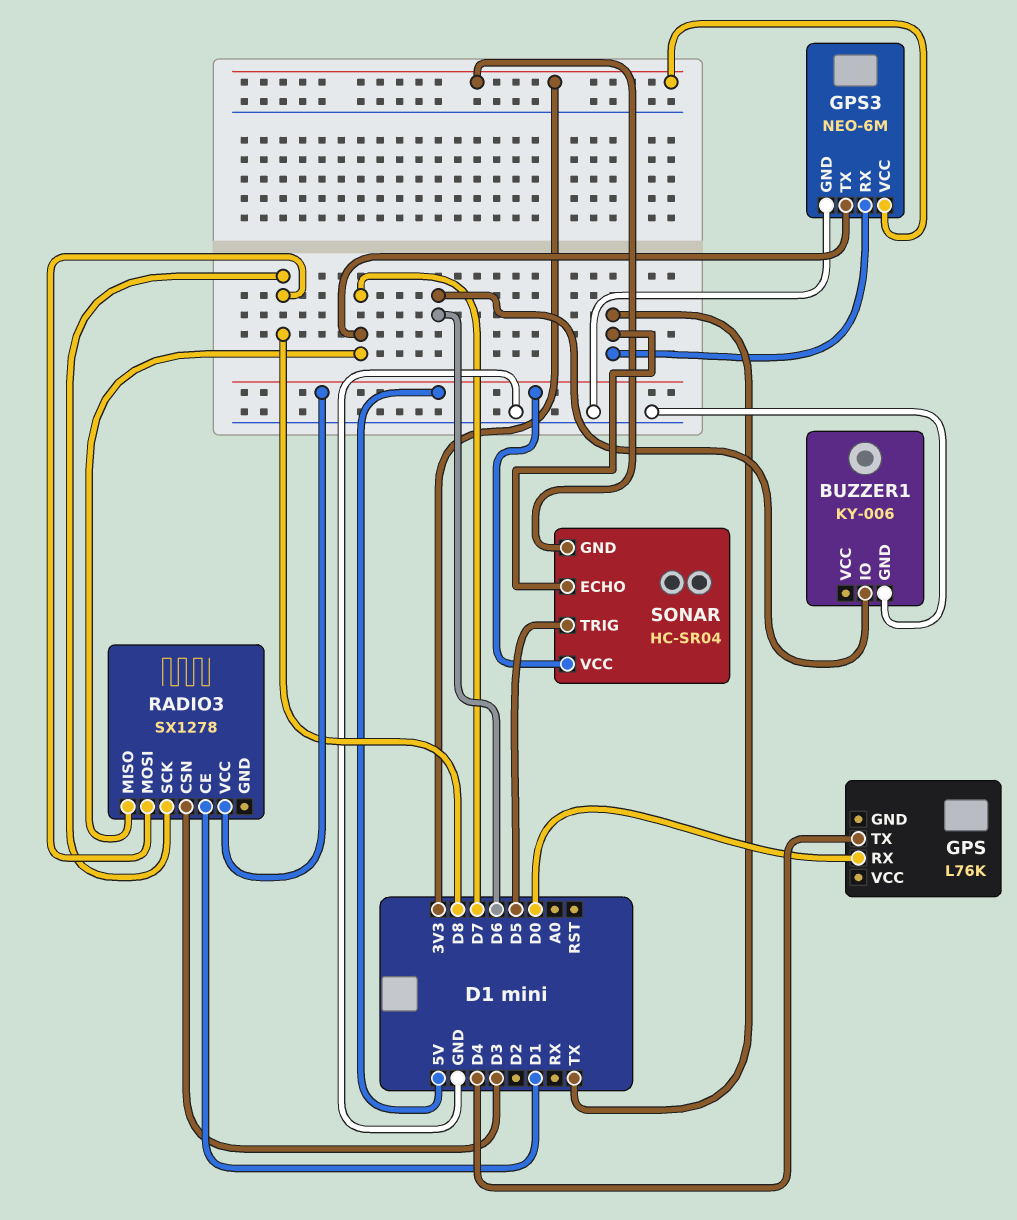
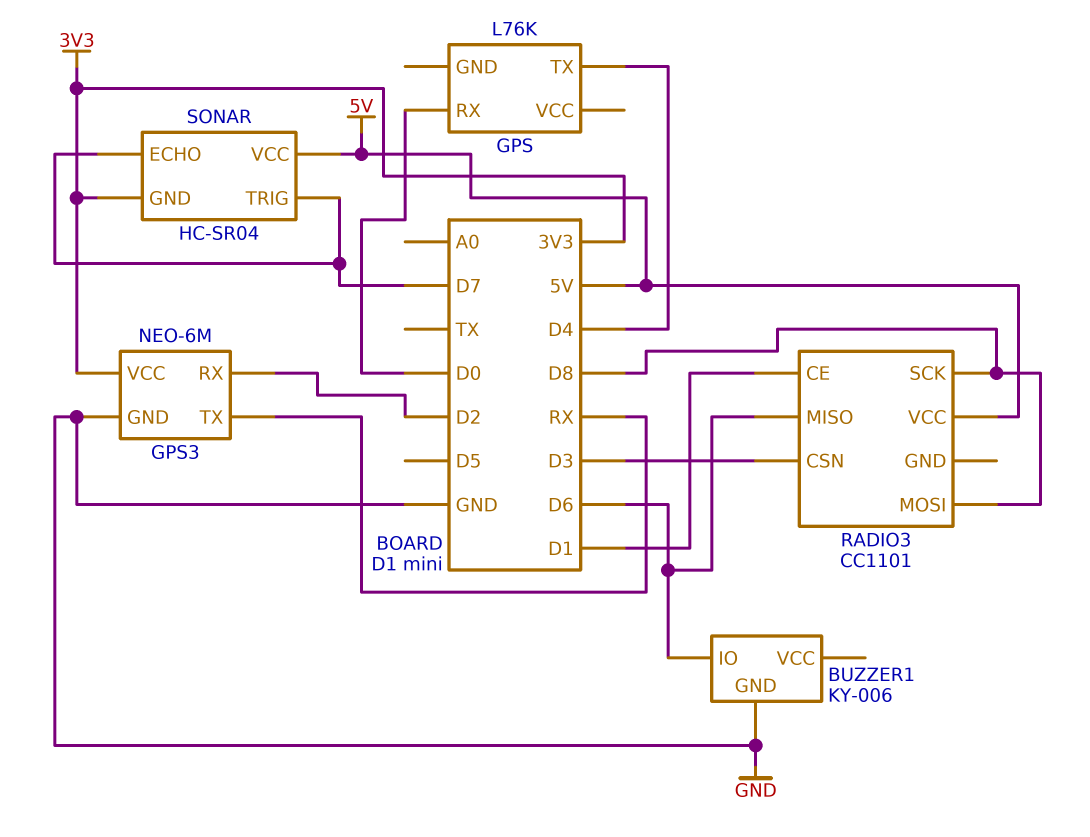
GPS3 pin RX: TX -> D2
GPS3 pin TX: D7 -> RX
RADIO3: SX1278 -> CC1101
RADIO3 pin MISO: D7 -> D6
SONAR pin ECHO: TX -> D7
SONAR pin TRIG: D5 -> D7

